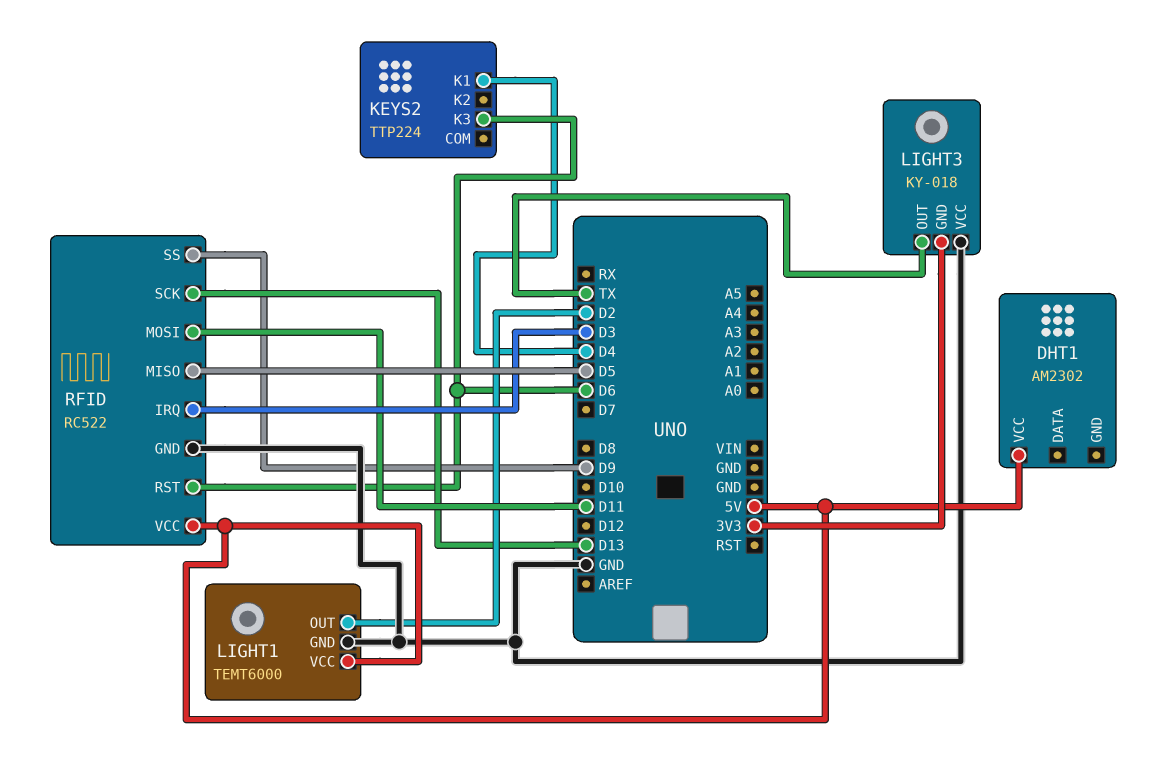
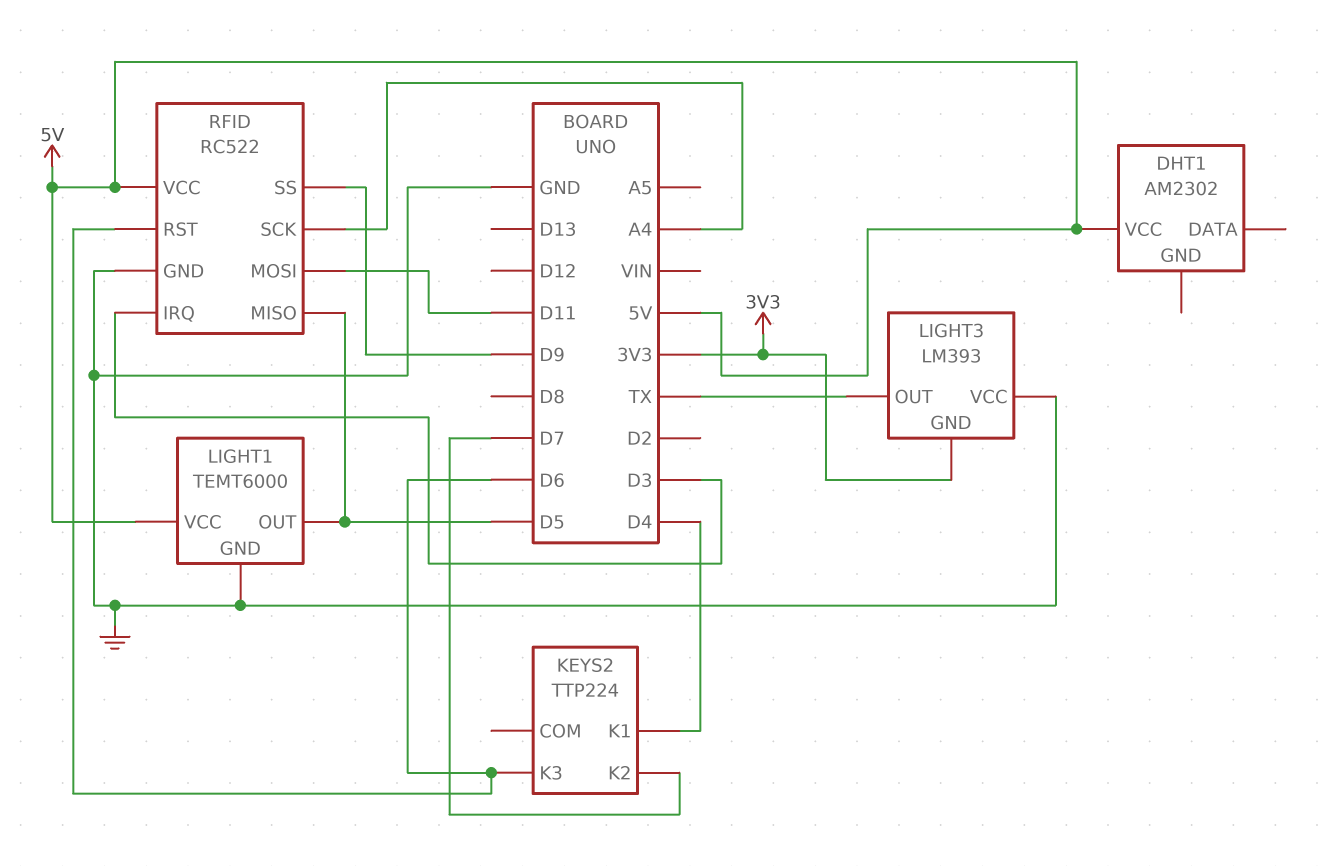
KEYS2 pin K2: none -> D7
LIGHT1 pin OUT: D2 -> D5
LIGHT3: KY-018 -> LM393
RFID pin SCK: D13 -> A4

